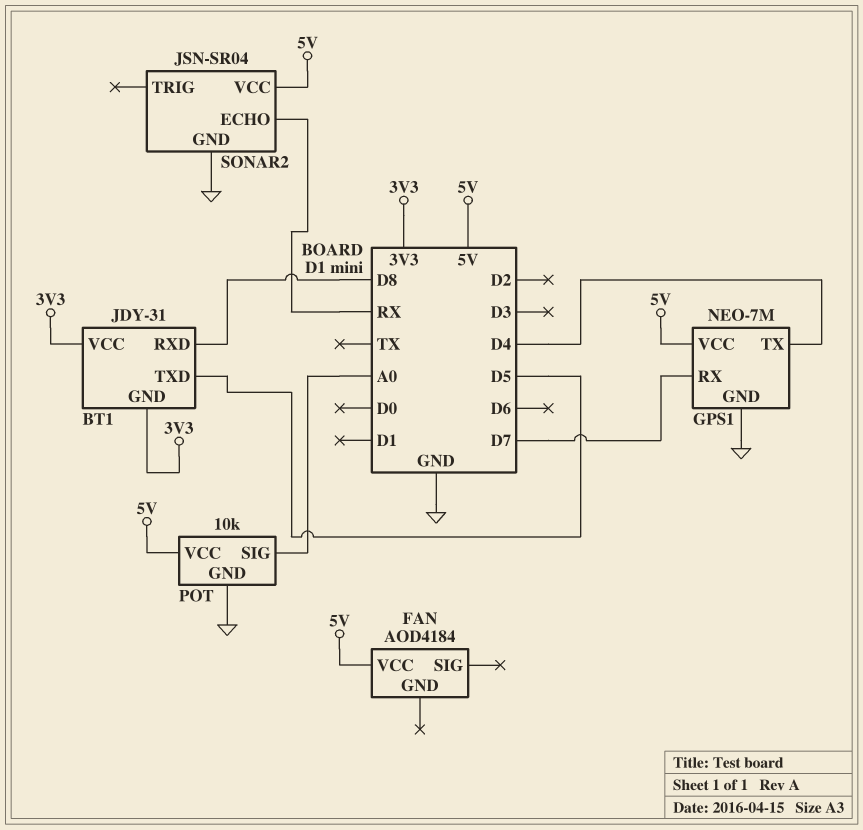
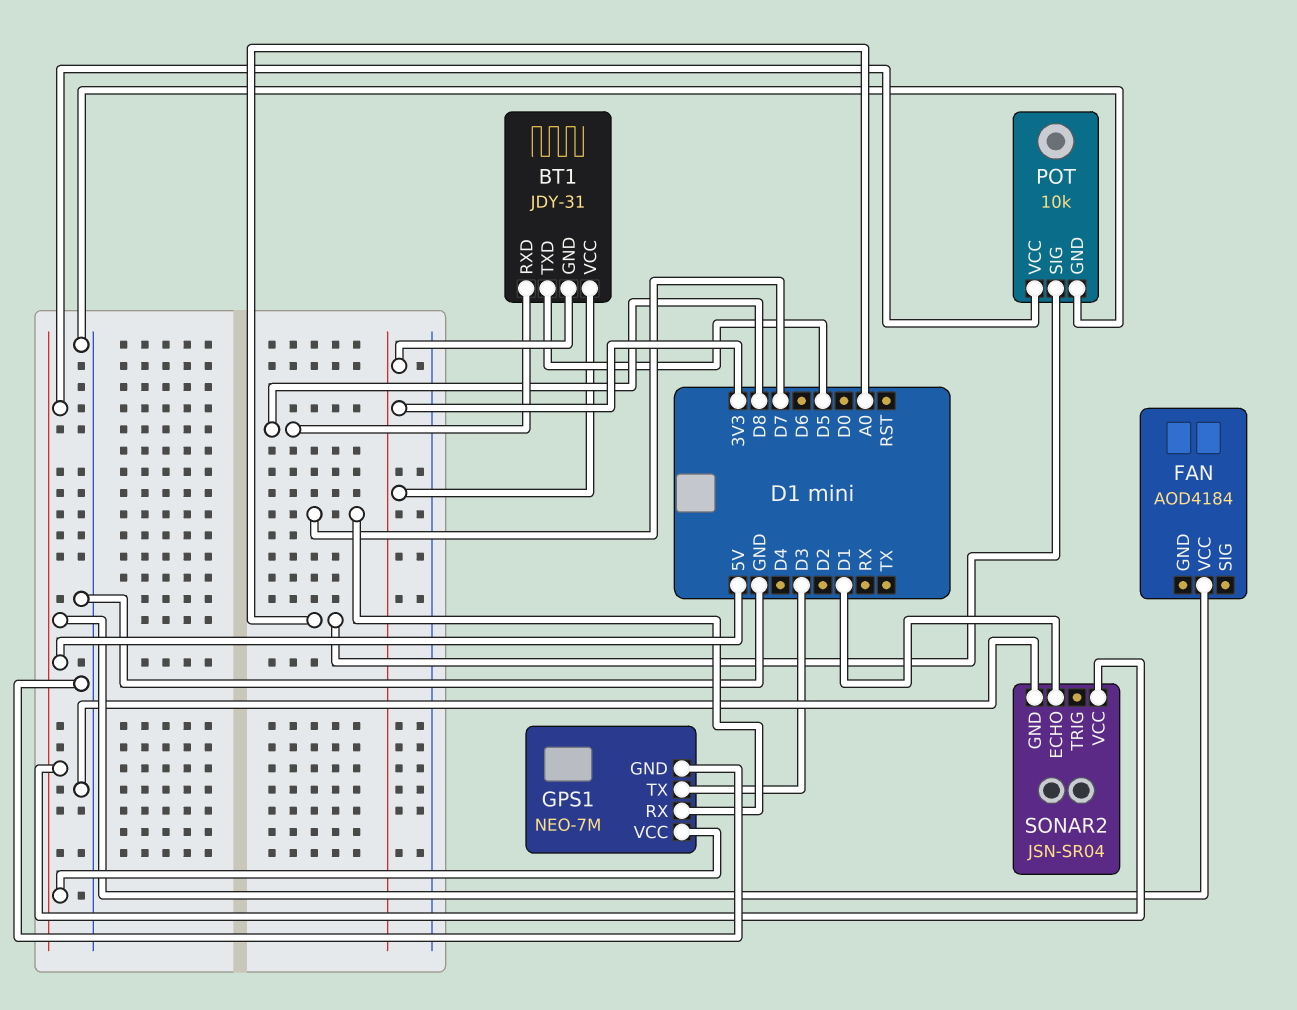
GPS1 pin TX: D4 -> D3
SONAR2 pin ECHO: RX -> D1

